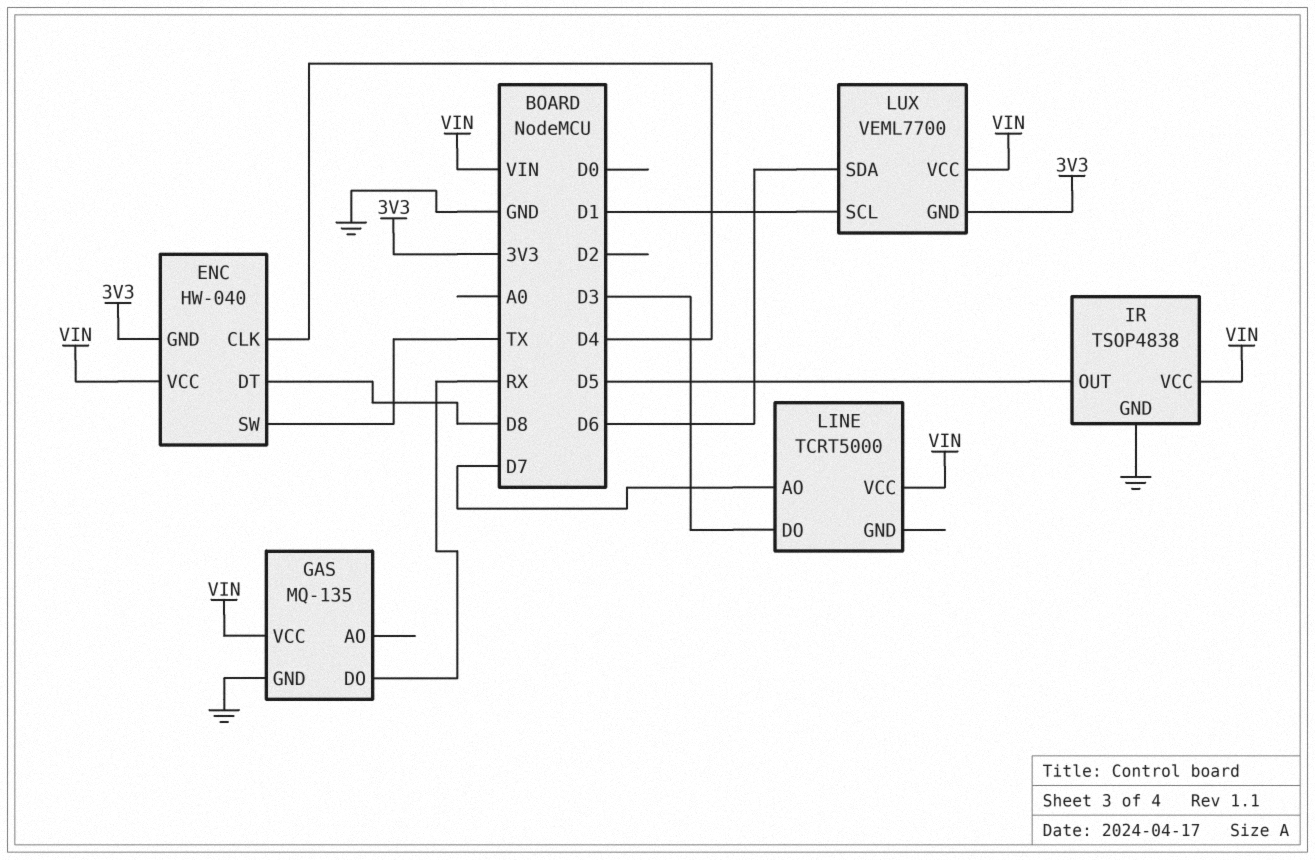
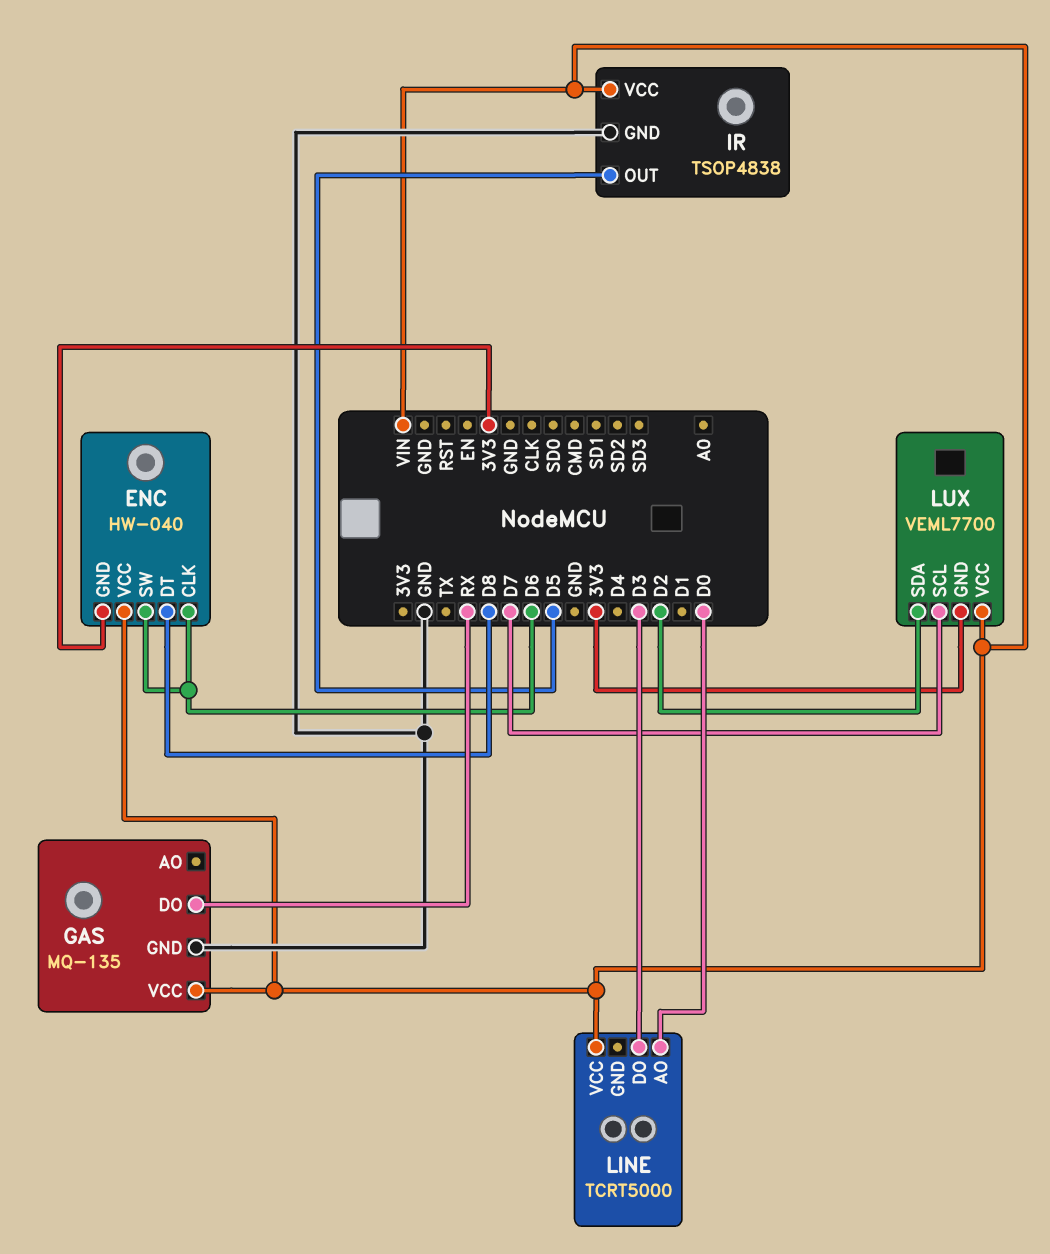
ENC pin CLK: D4 -> D6
ENC pin SW: TX -> D6
LINE pin AO: D7 -> D0
LUX pin SCL: D1 -> D7
LUX pin SDA: D6 -> D2

